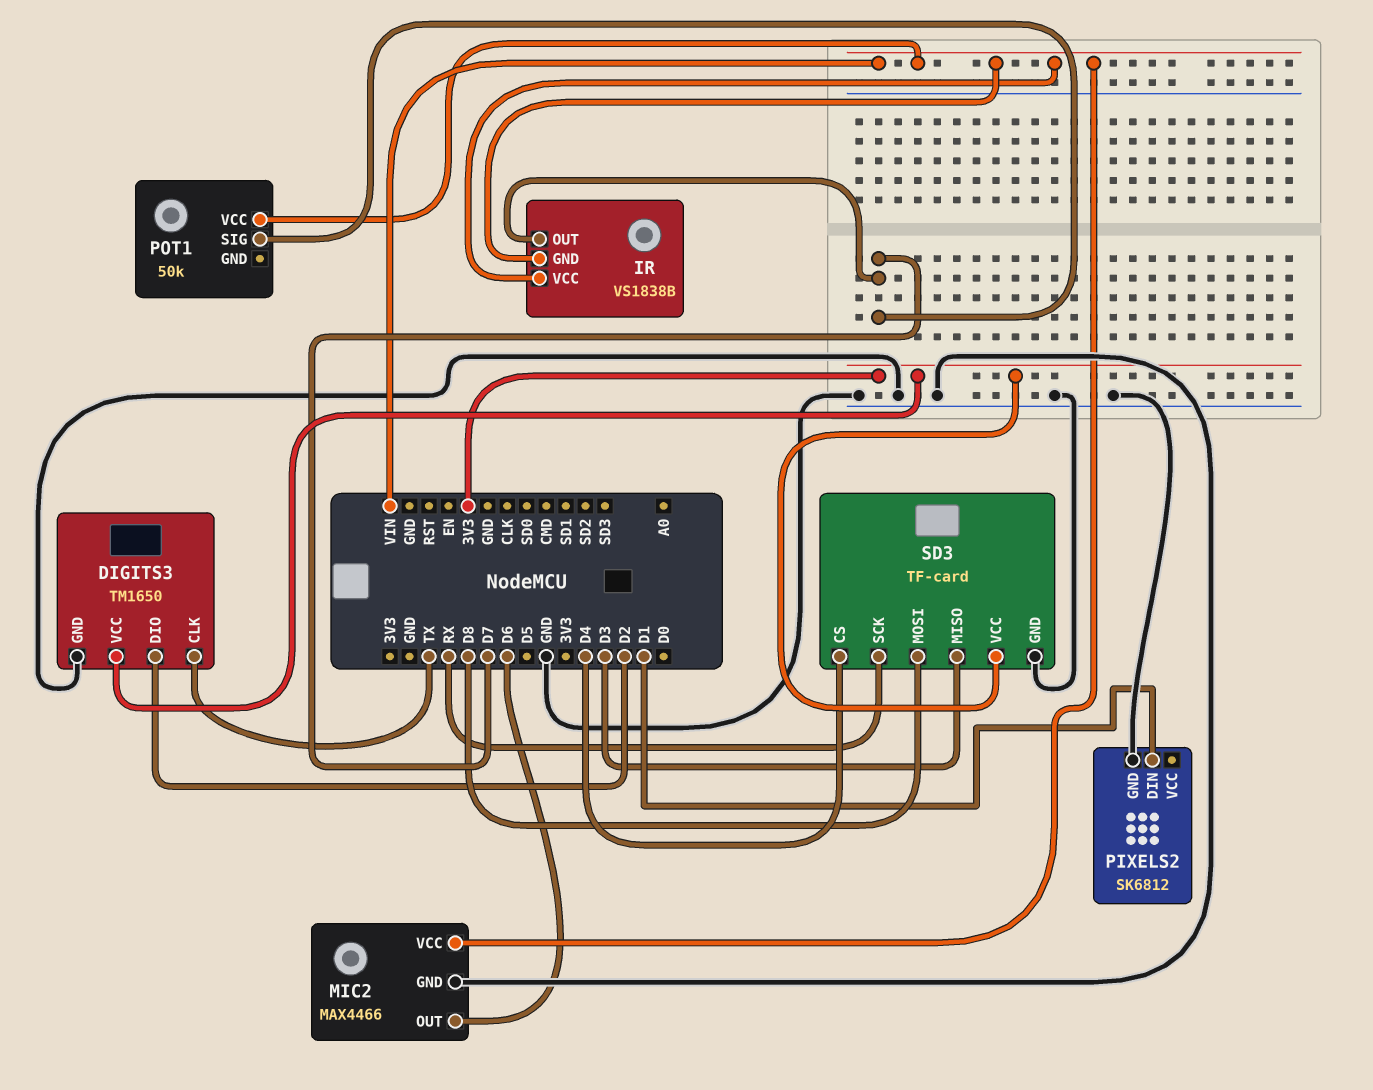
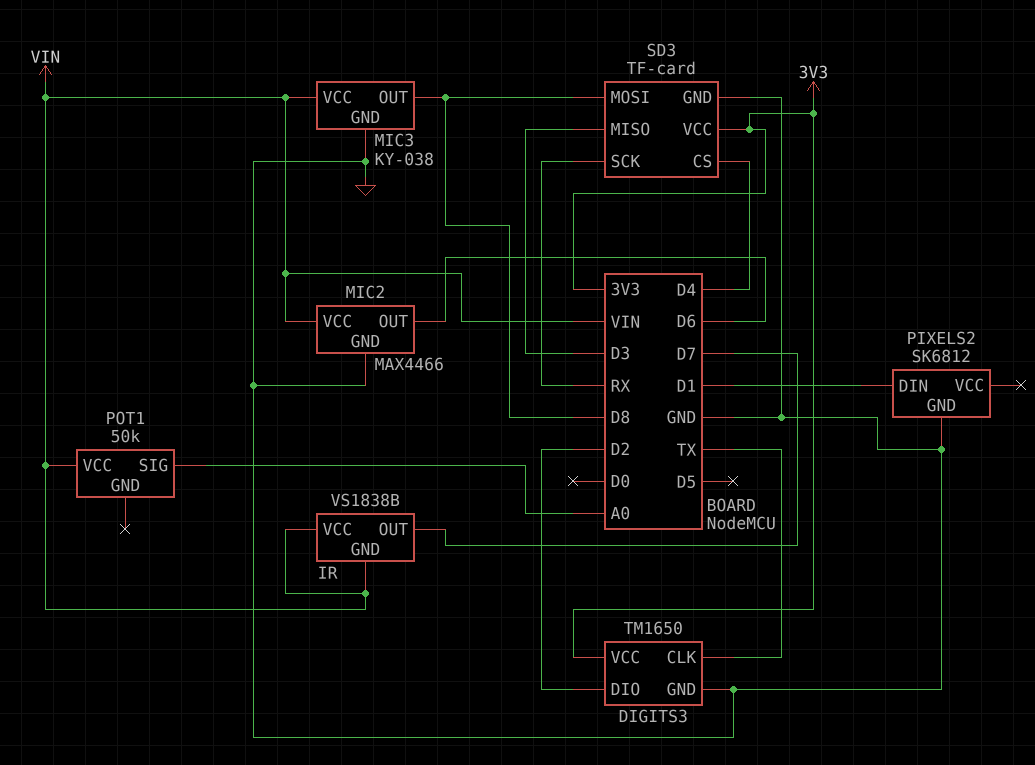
MIC3: none -> KY-038
MIC3 pin GND: none -> GND
MIC3 pin OUT: none -> D8
MIC3 pin VCC: none -> VIN
POT1 pin SIG: D7 -> A0

